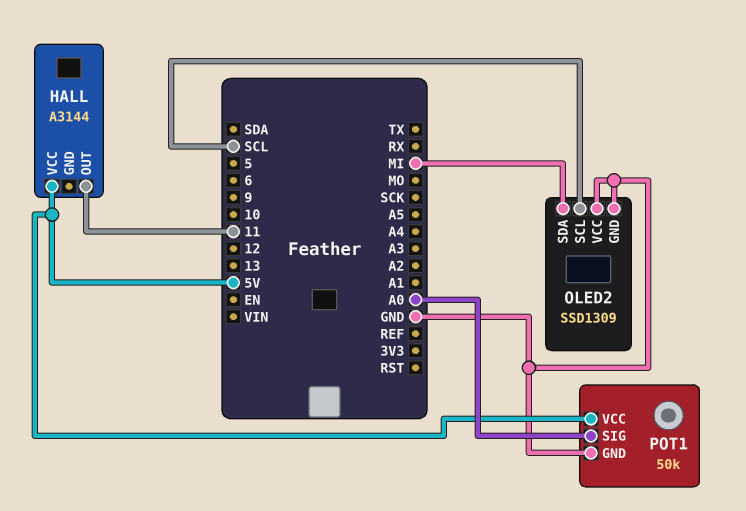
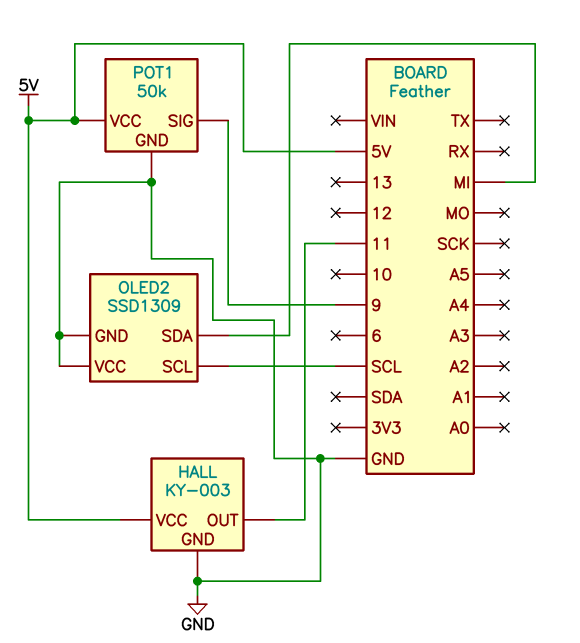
HALL: A3144 -> KY-003
HALL pin GND: none -> GND
POT1 pin SIG: A0 -> 9

